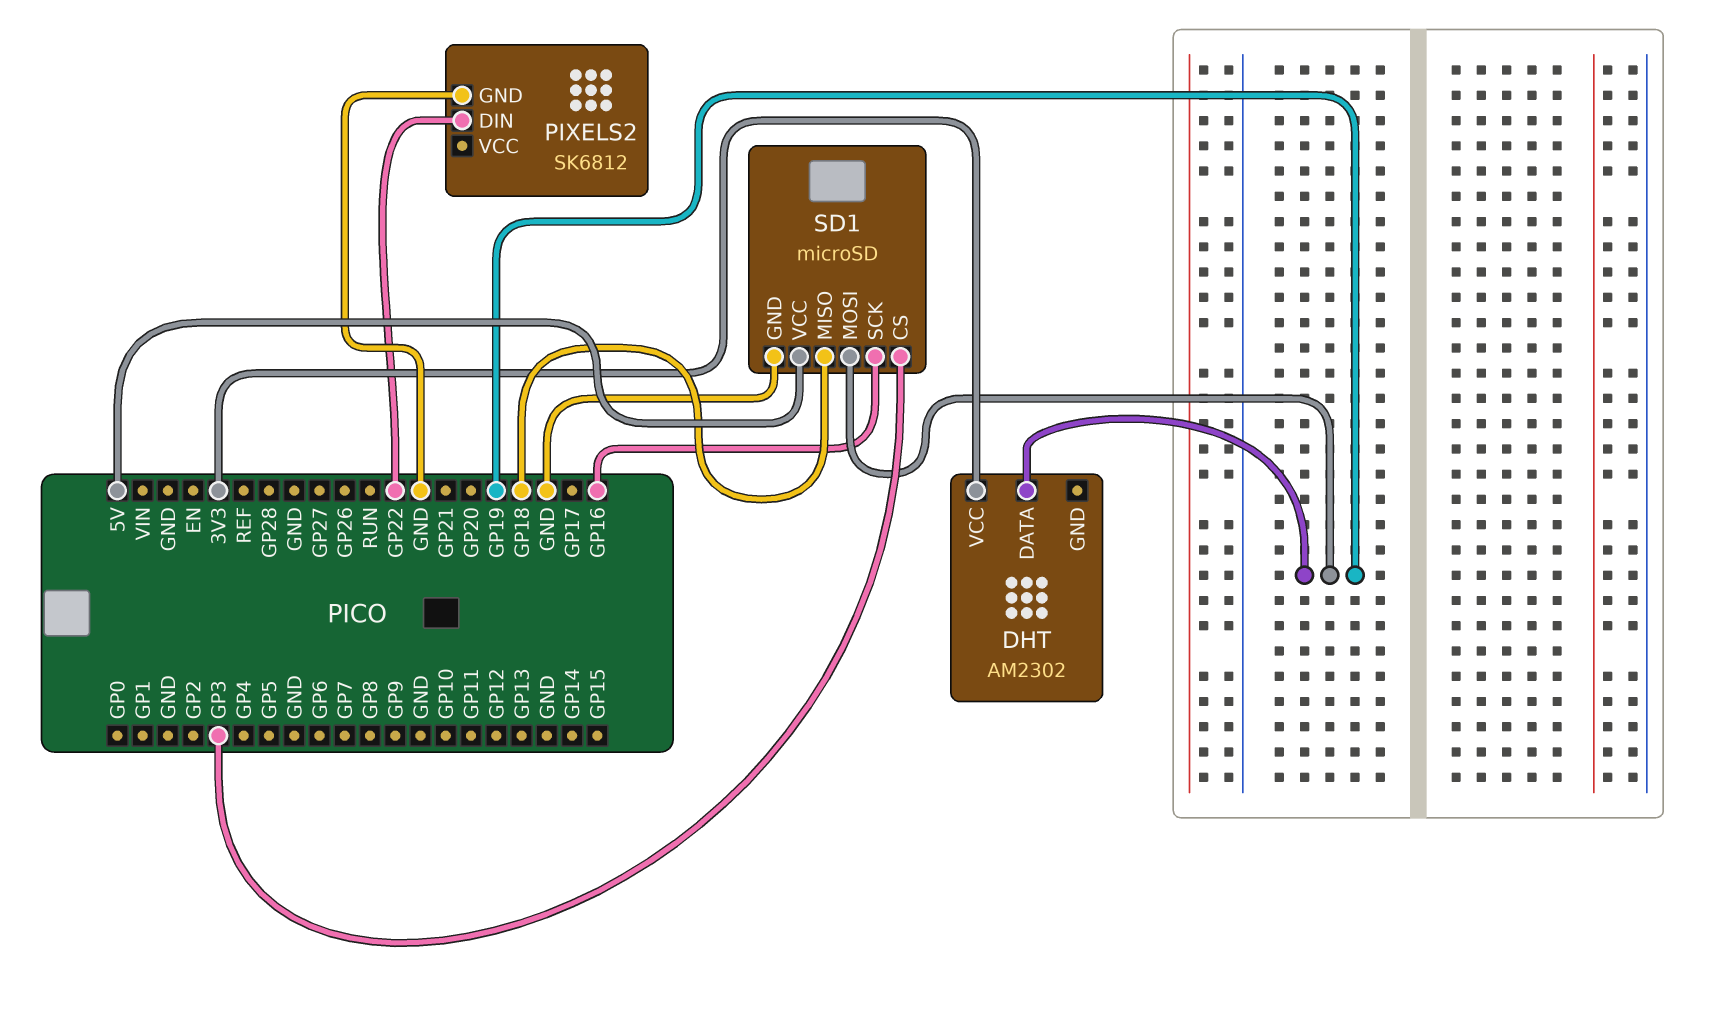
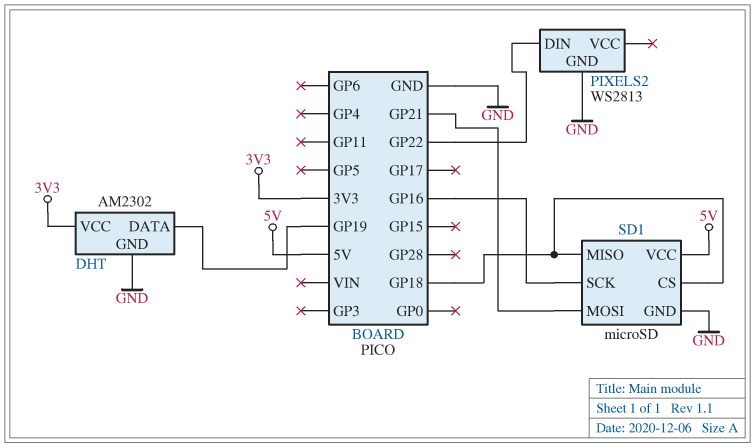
DHT pin GND: none -> GND
PIXELS2: SK6812 -> WS2813
SD1 pin CS: GP3 -> GP18
SD1 pin MOSI: GP19 -> GP21

